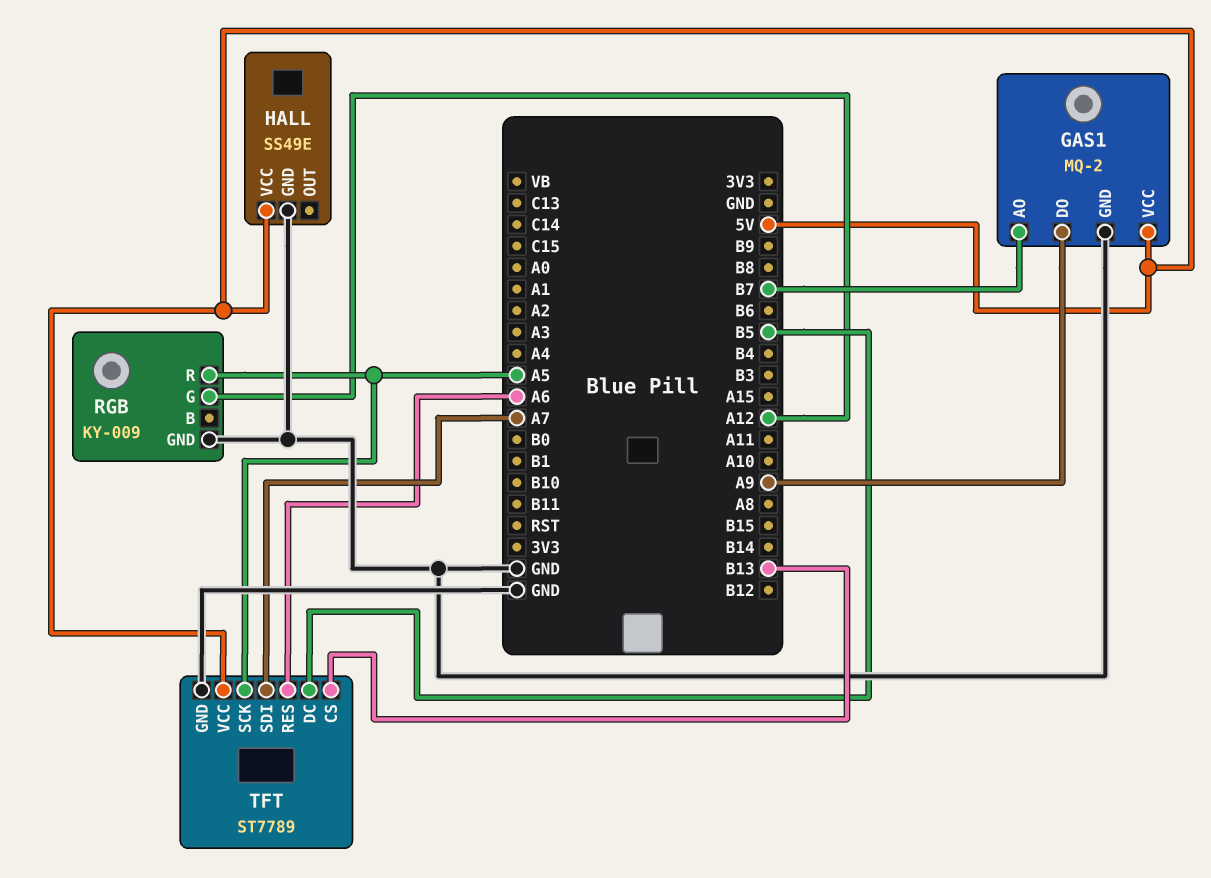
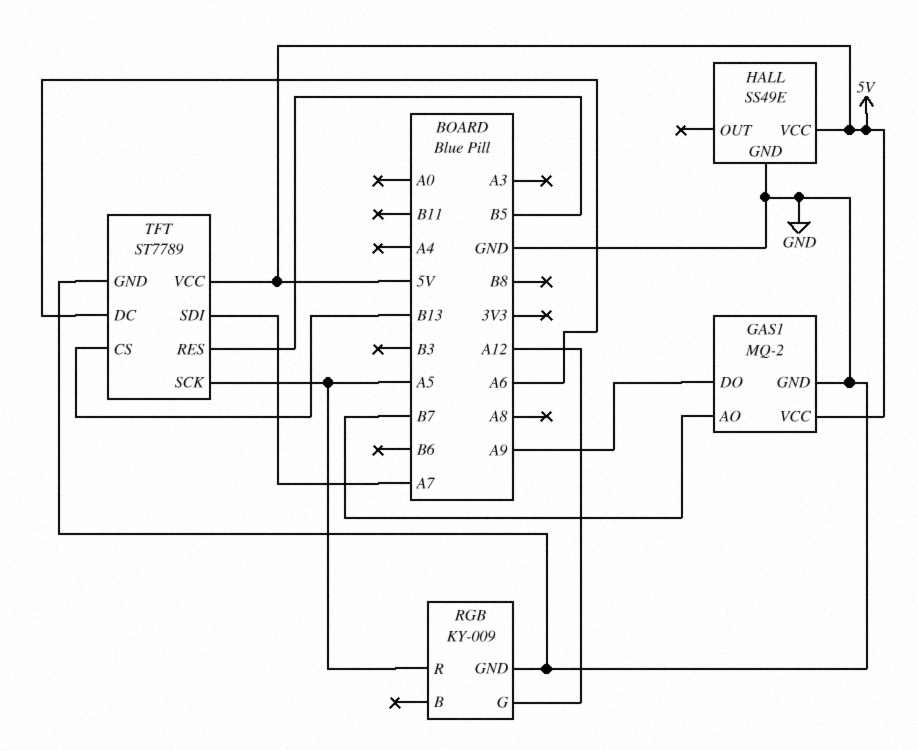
TFT pin DC: B5 -> A6
TFT pin RES: A6 -> B5

